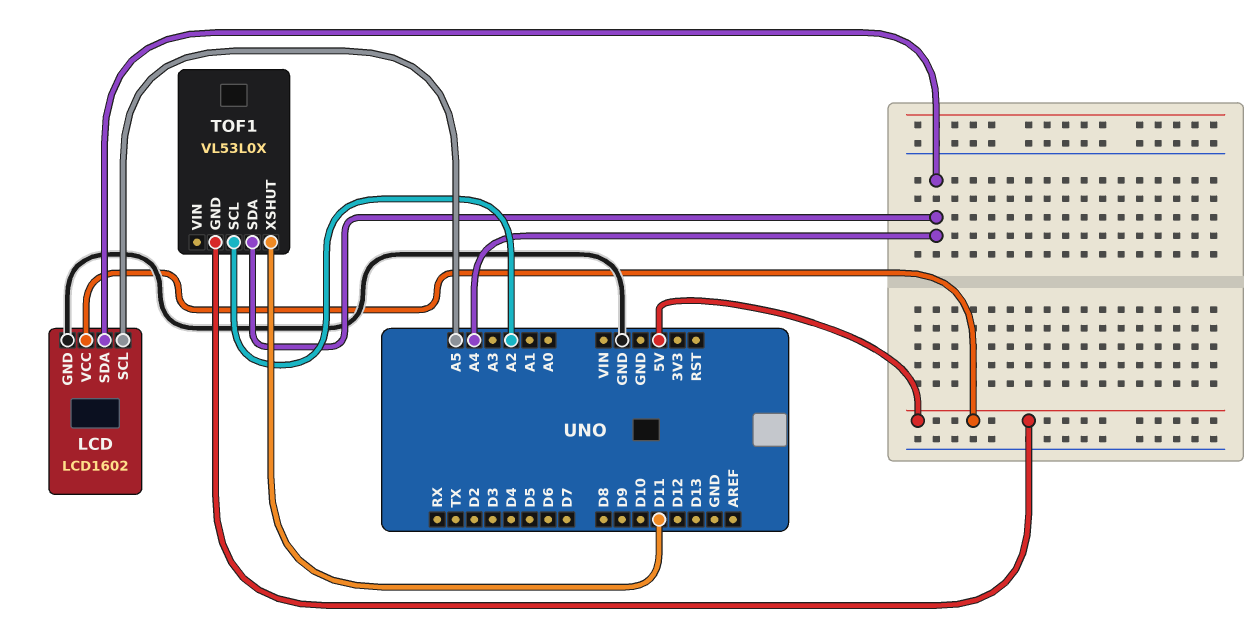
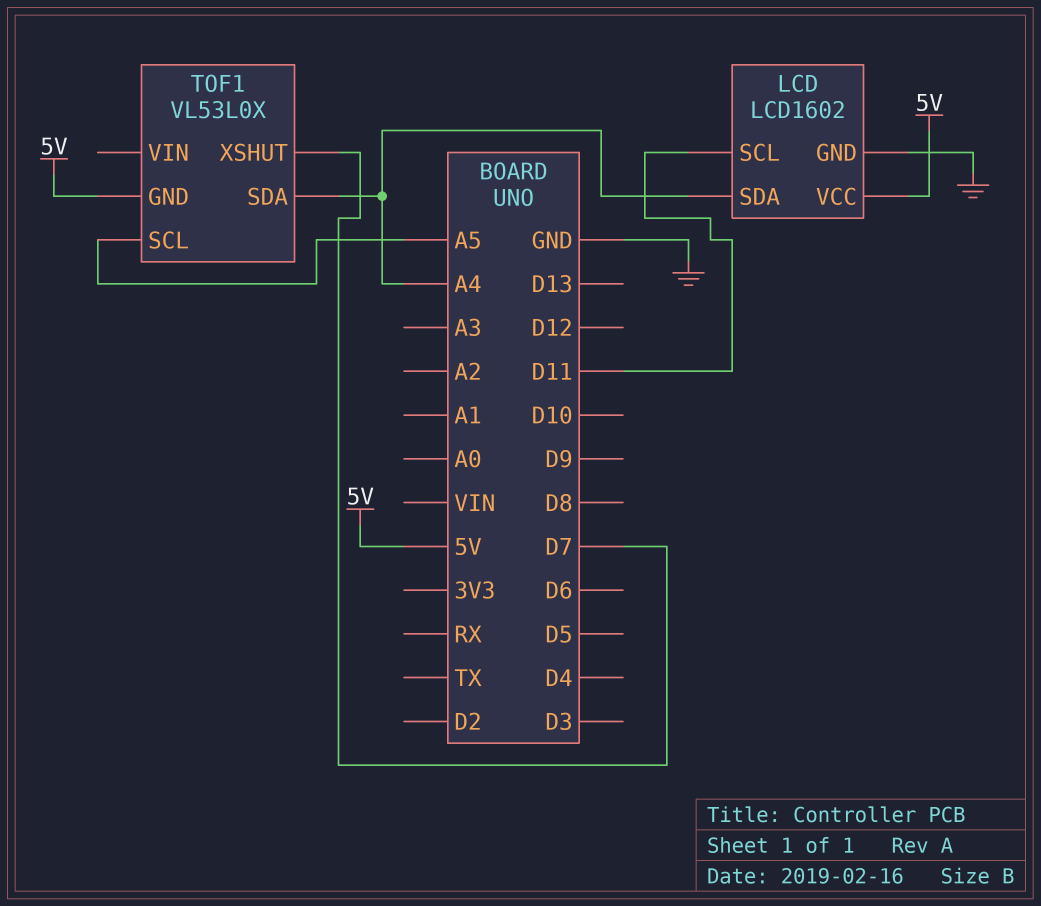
LCD pin SCL: A5 -> D11
TOF1 pin SCL: A2 -> A5
TOF1 pin XSHUT: D11 -> D7

